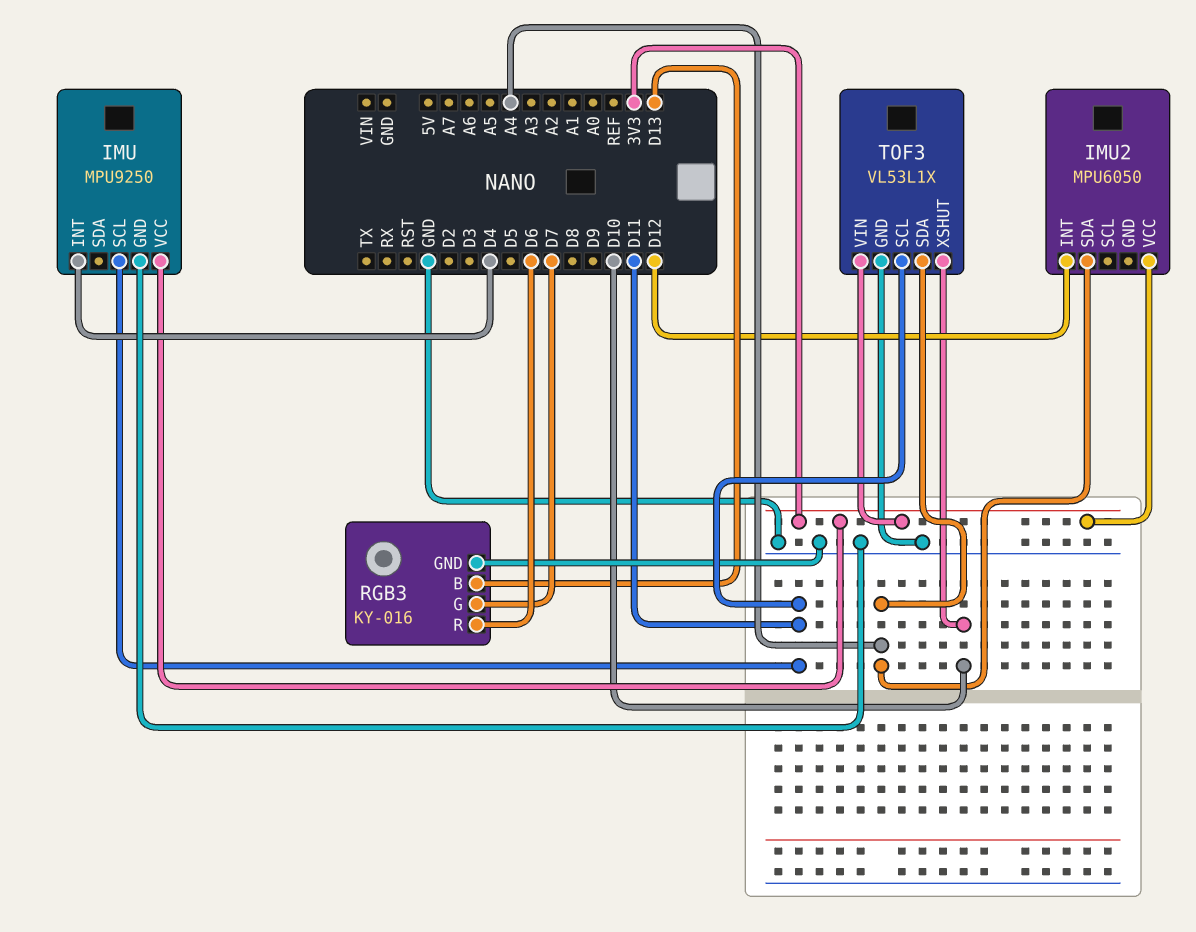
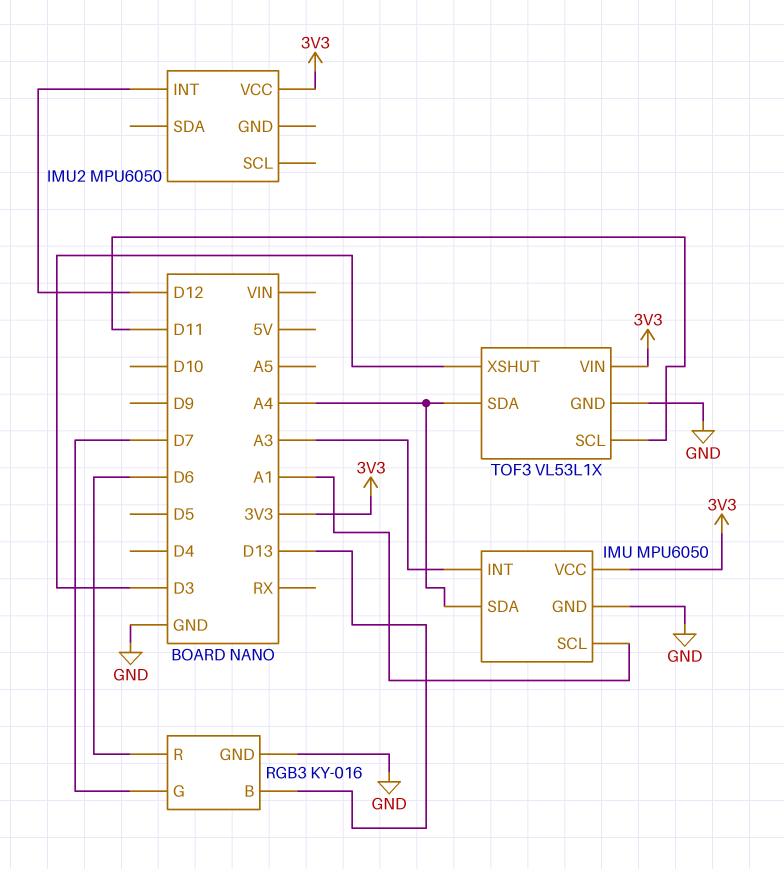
IMU: MPU9250 -> MPU6050
IMU pin INT: D4 -> A3
IMU pin SCL: D11 -> A1
IMU pin SDA: none -> A4
IMU2 pin SDA: A4 -> none
TOF3 pin XSHUT: D10 -> D3

